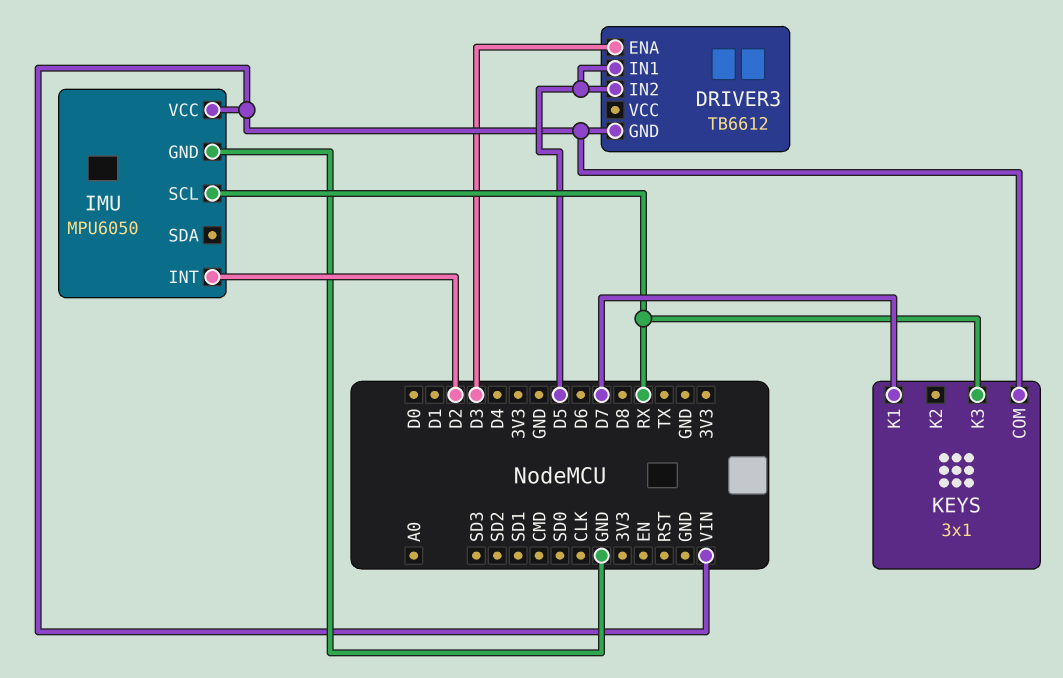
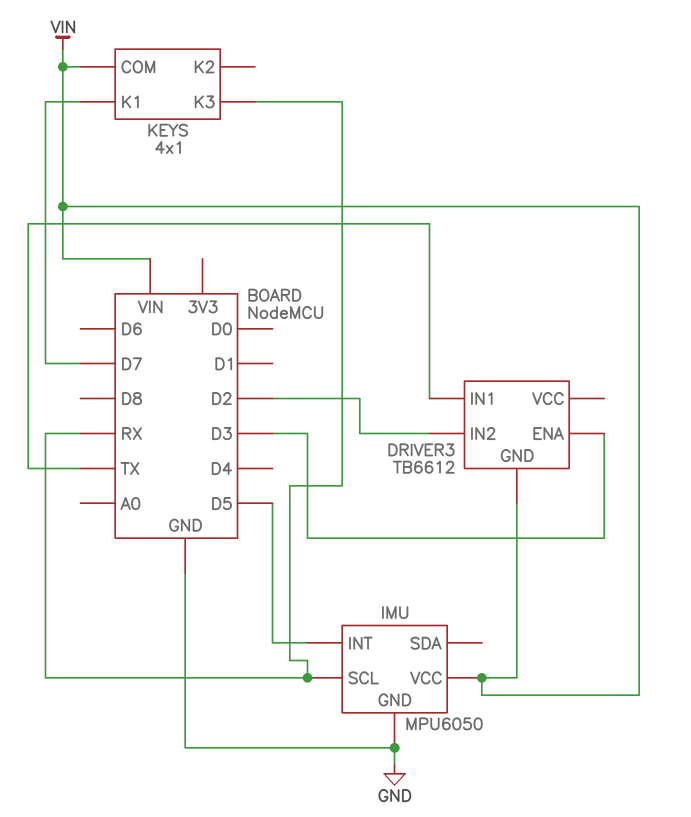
DRIVER3 pin IN1: D5 -> TX
DRIVER3 pin IN2: D5 -> D2
IMU pin INT: D2 -> D5
KEYS: 3x1 -> 4x1

